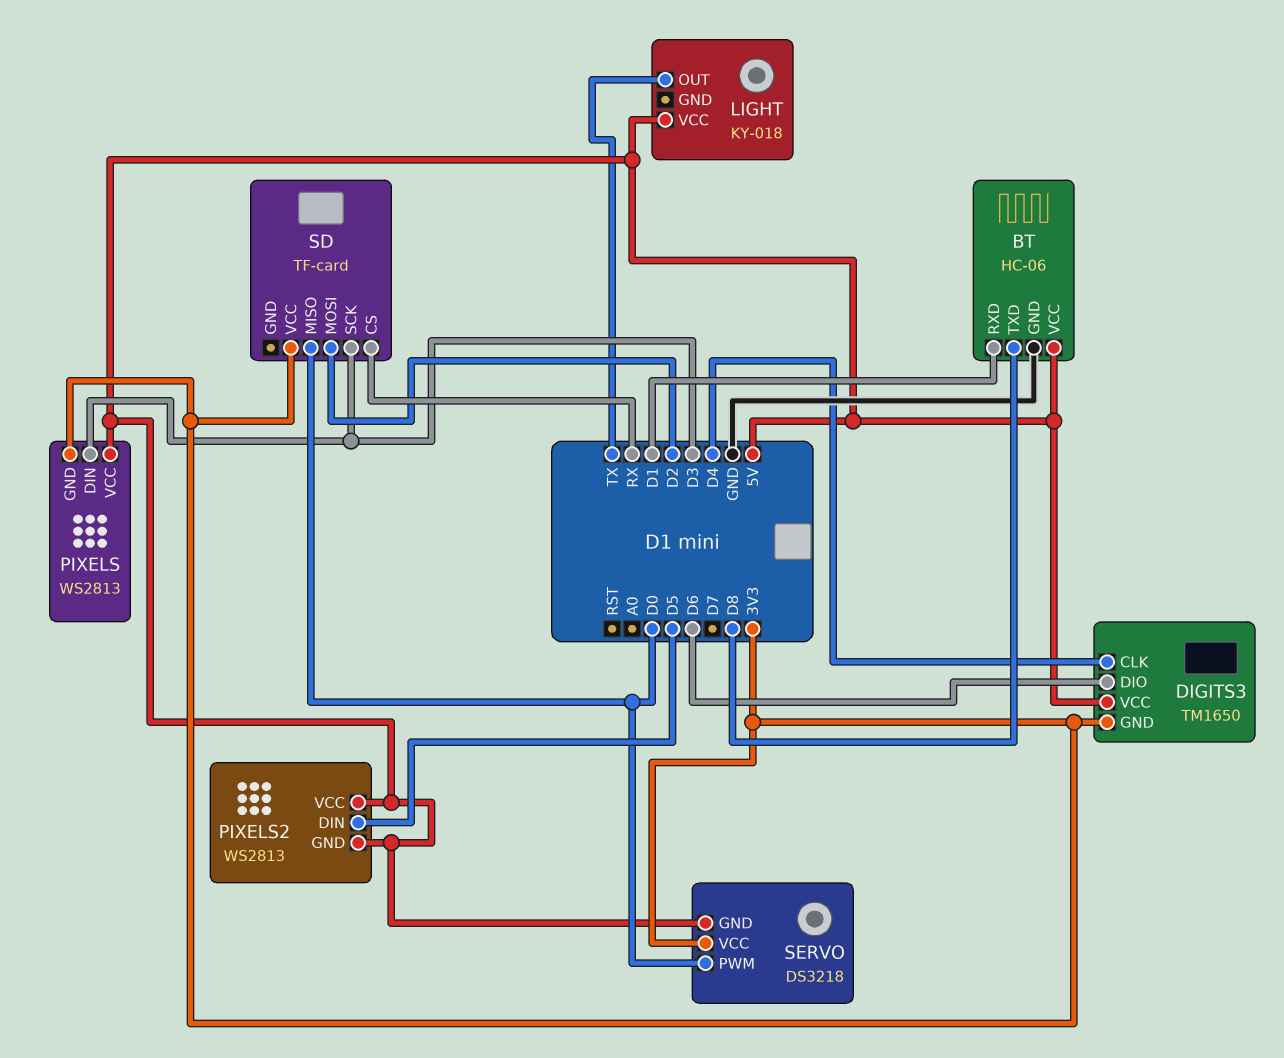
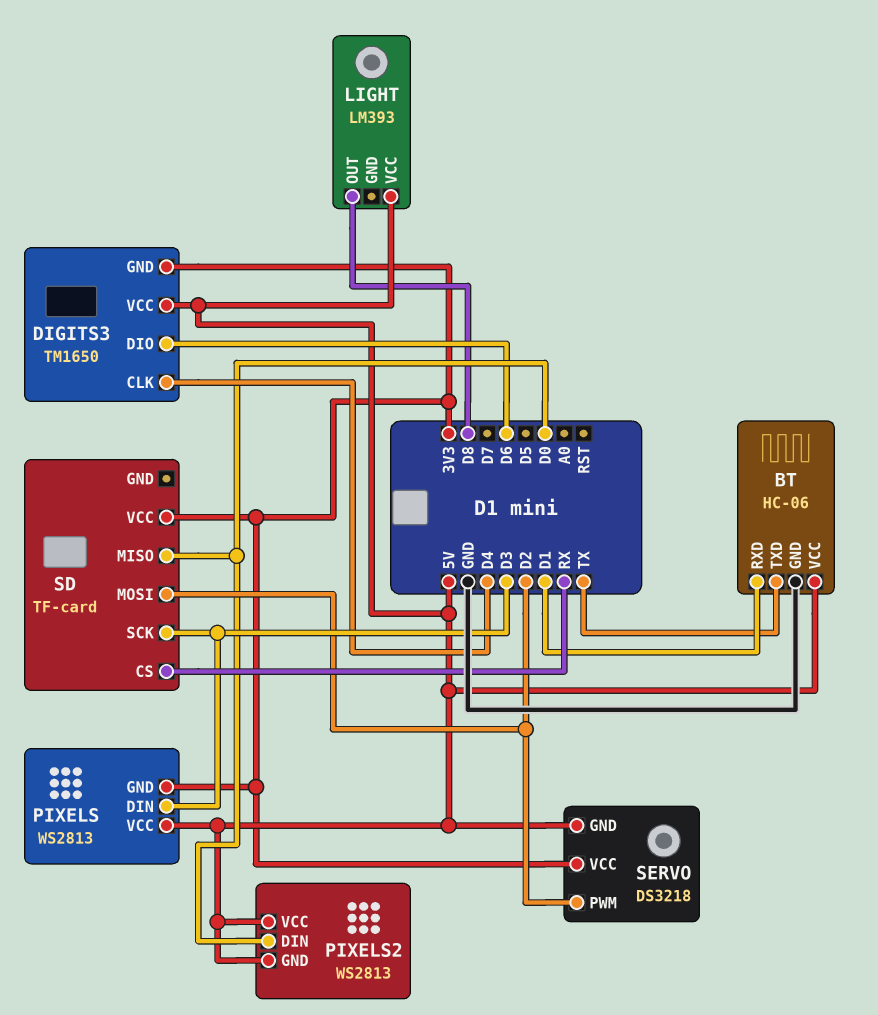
BT pin TXD: D8 -> TX
LIGHT: KY-018 -> LM393
LIGHT pin OUT: TX -> D8
PIXELS2 pin DIN: D5 -> D0
SERVO pin PWM: D0 -> D2

